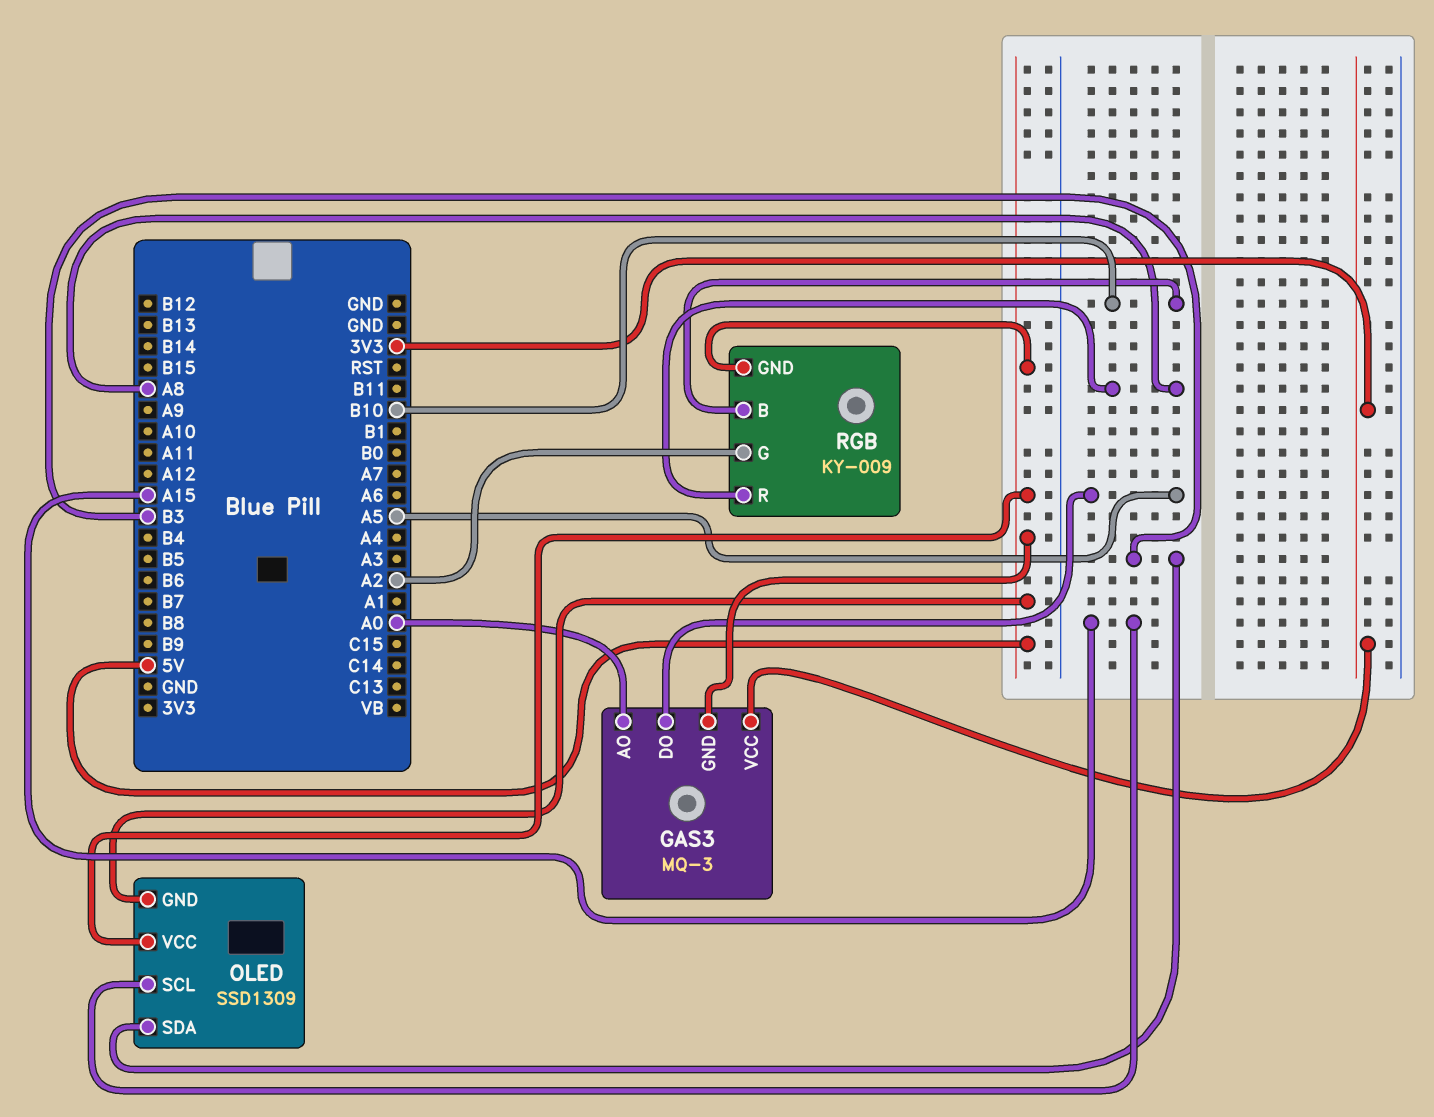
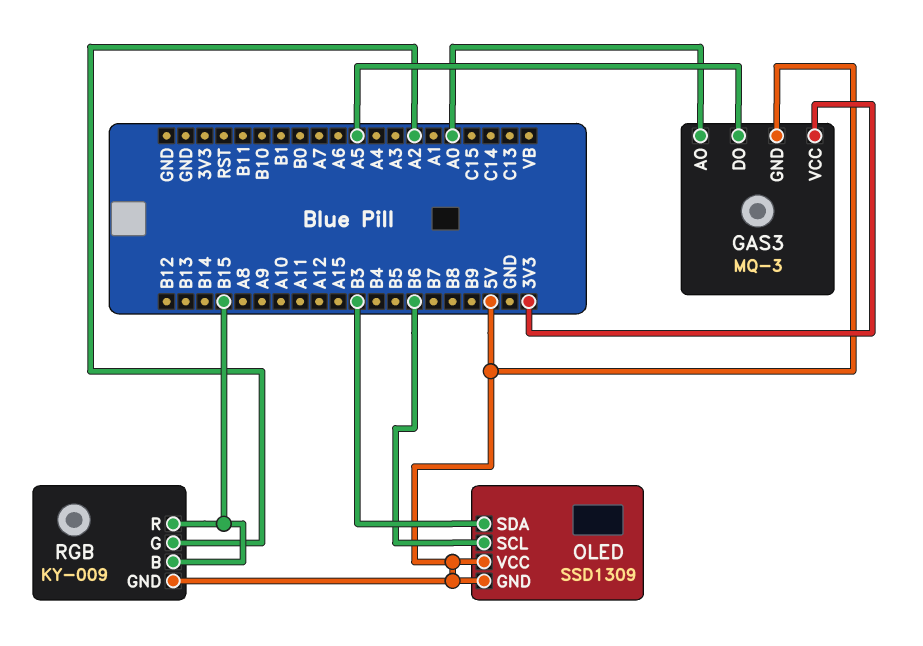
OLED pin SCL: A15 -> B6
RGB pin B: B10 -> B15
RGB pin R: A8 -> B15

